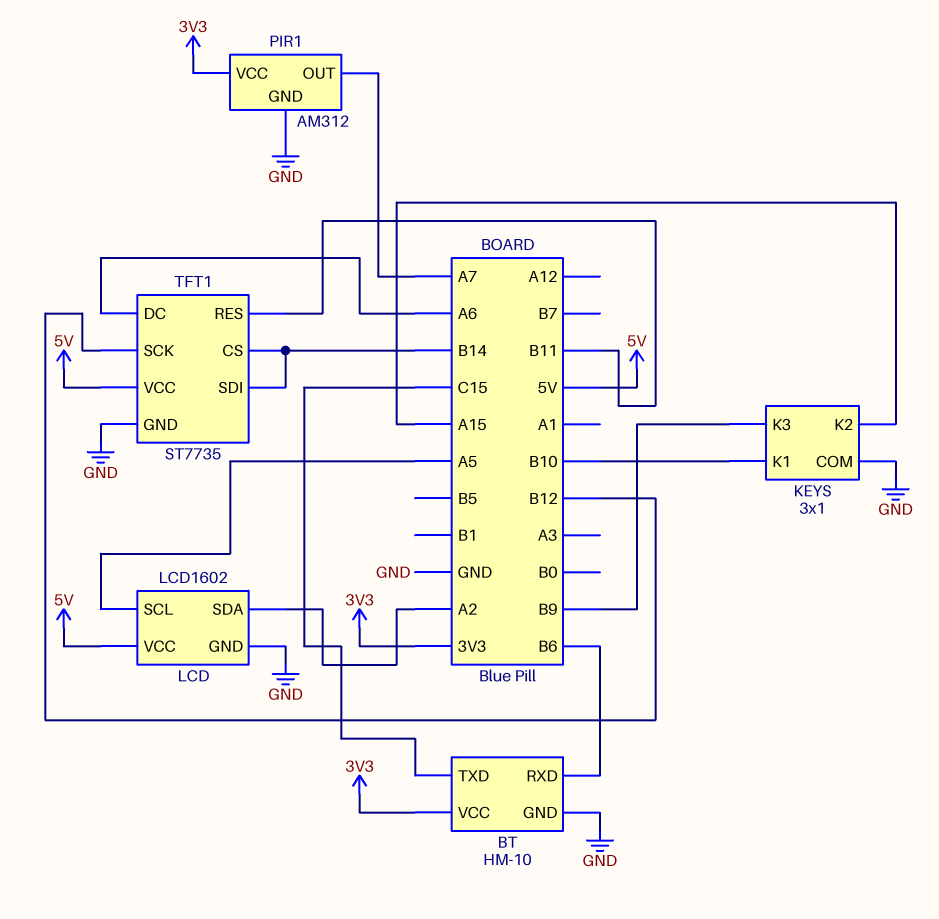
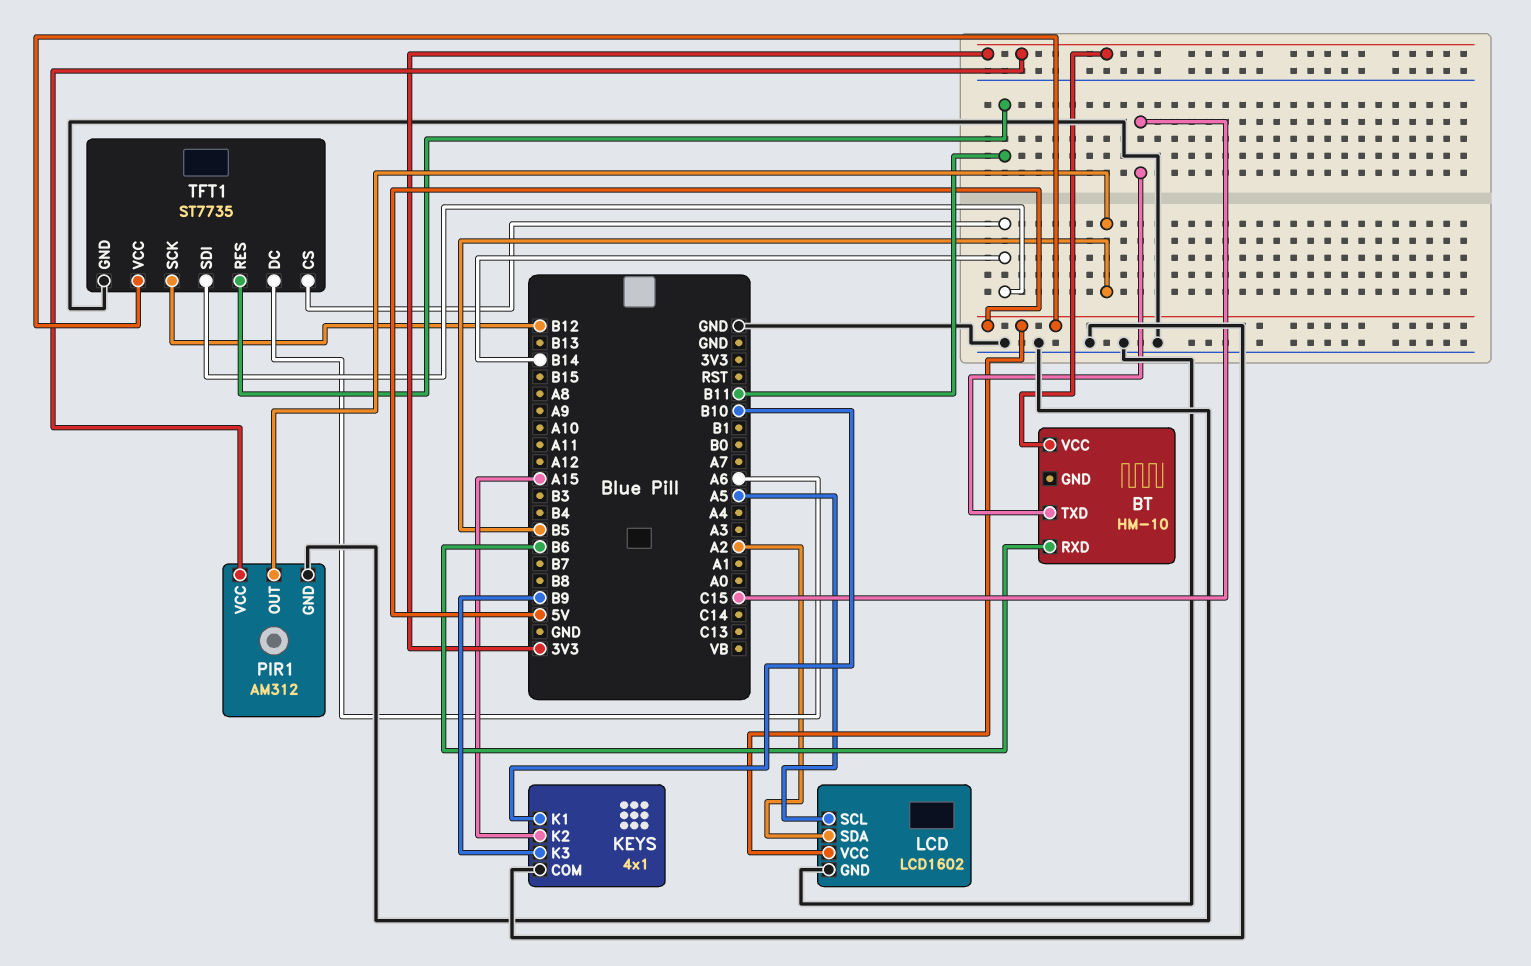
BT pin GND: GND -> none
KEYS: 3x1 -> 4x1
PIR1 pin OUT: A7 -> B5

